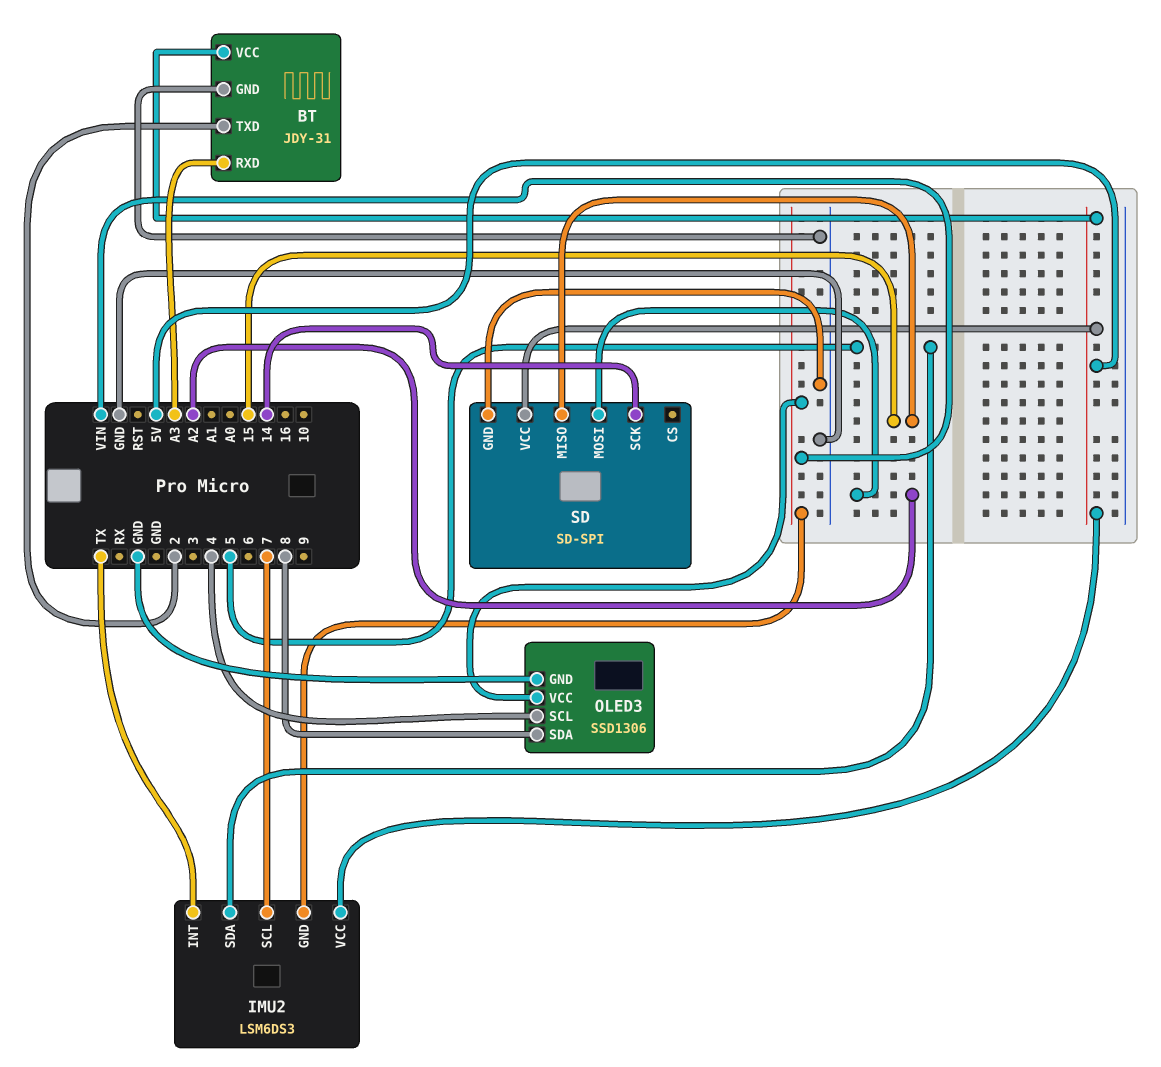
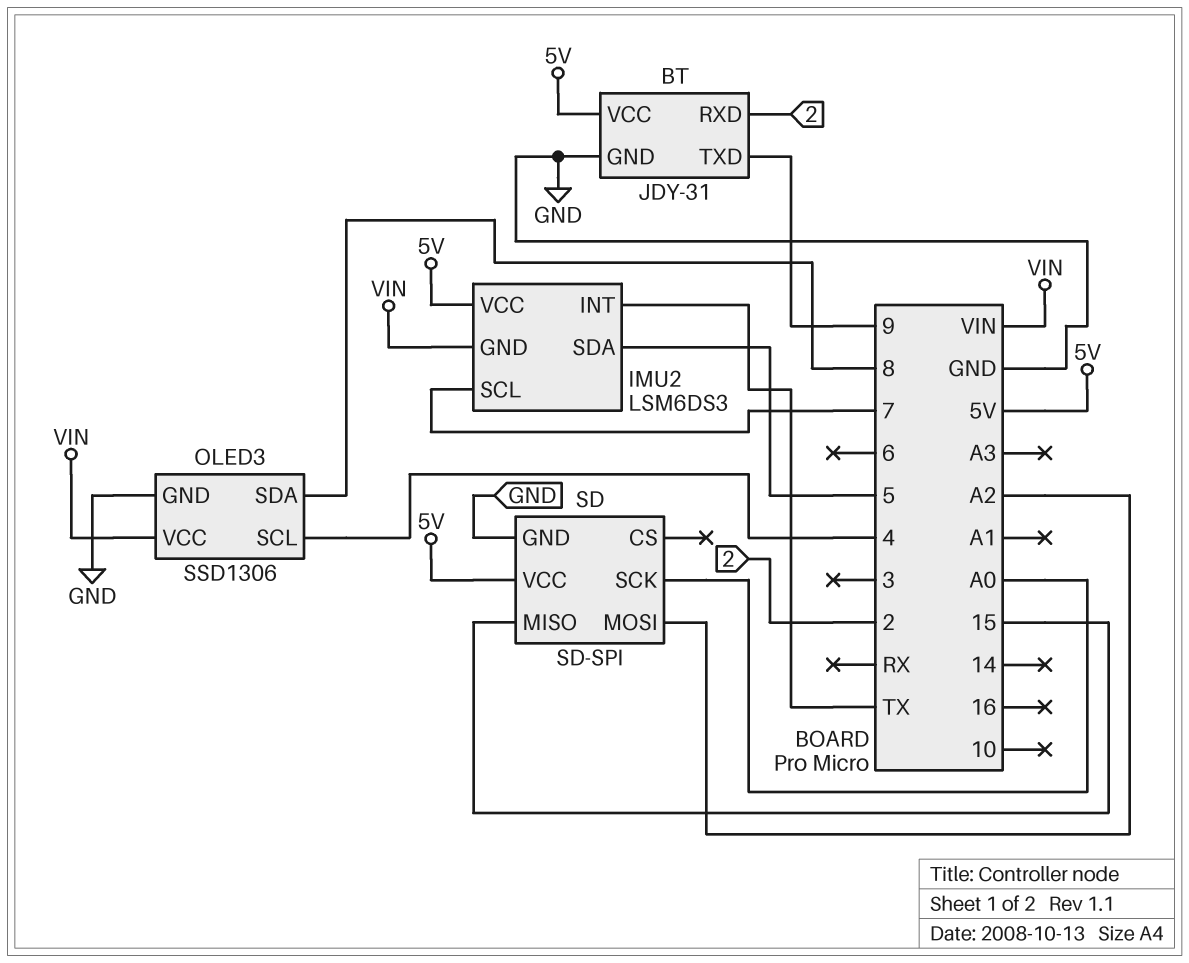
BT pin RXD: A3 -> 2
BT pin TXD: 2 -> 9
SD pin SCK: 14 -> A0

